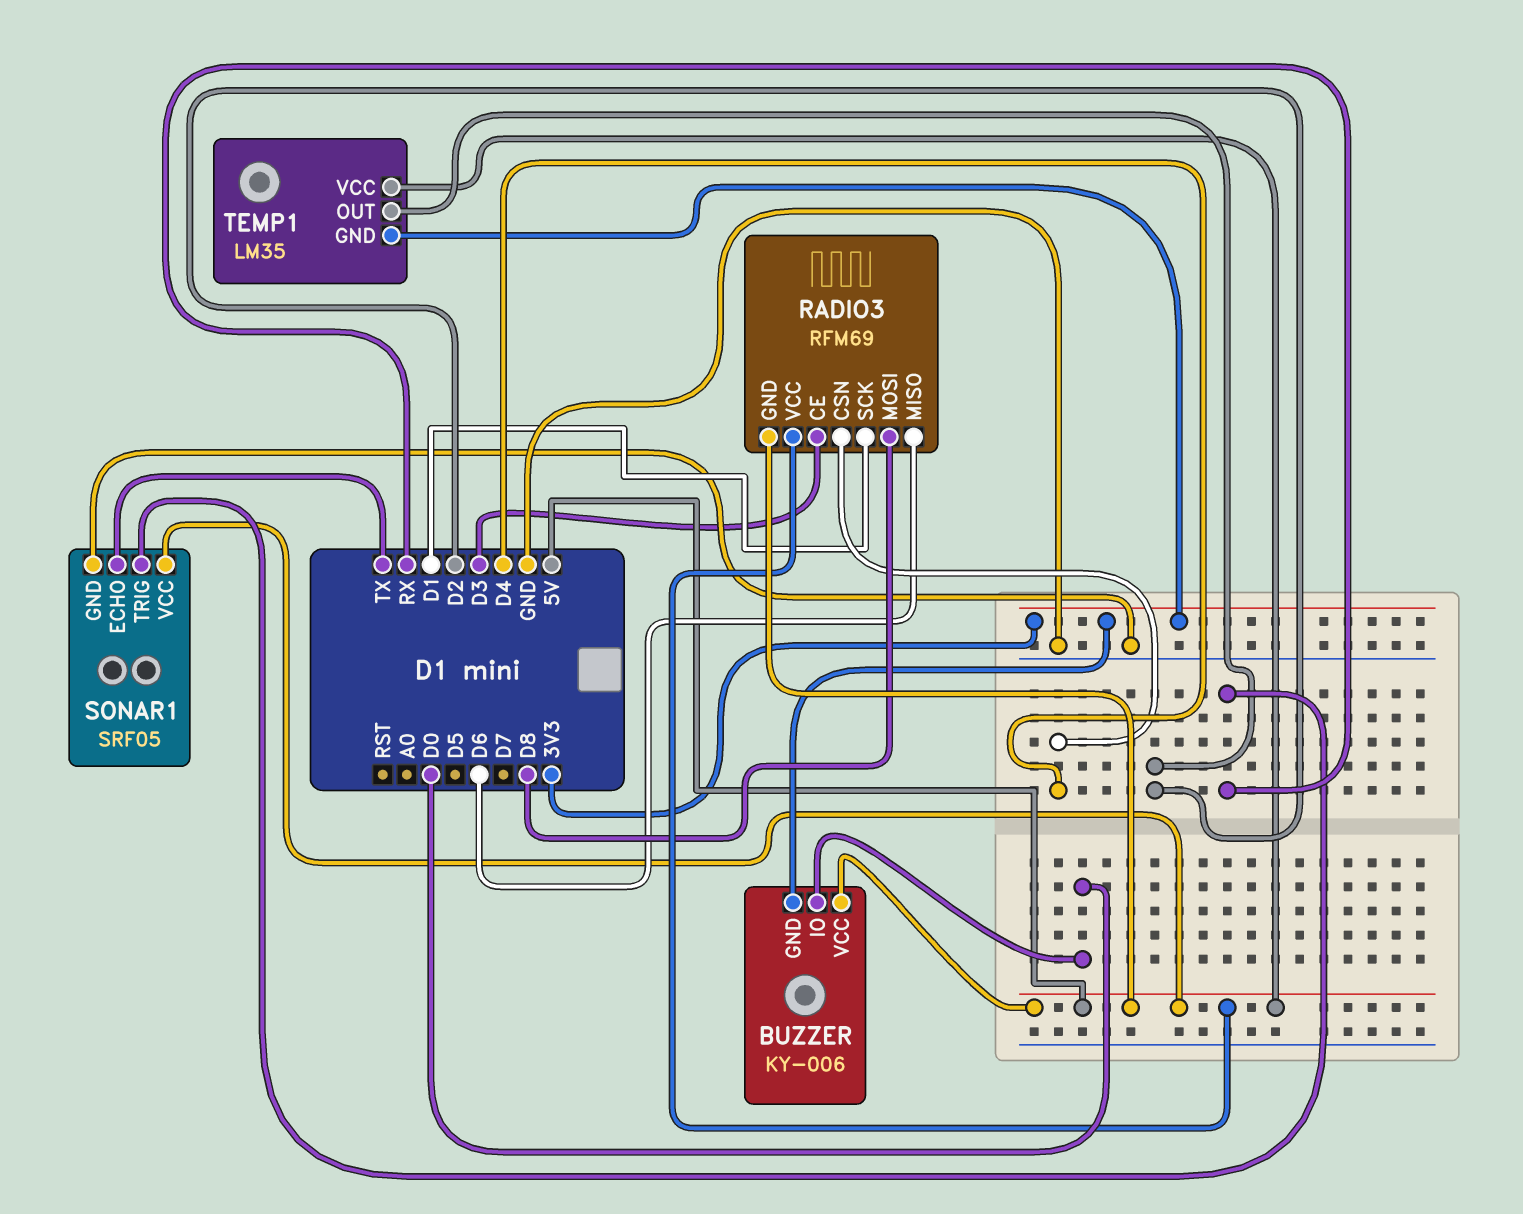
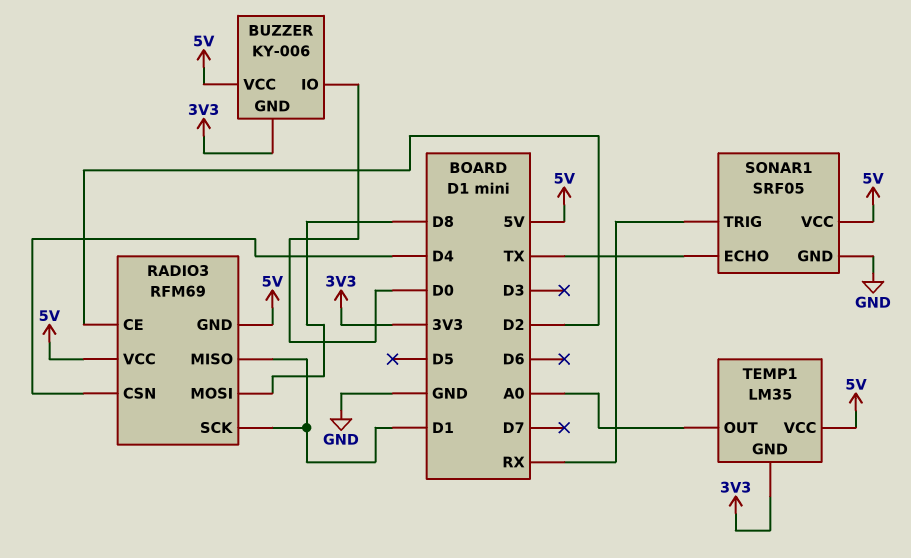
RADIO3 pin CE: D3 -> D2
RADIO3 pin MISO: D6 -> D1
TEMP1 pin OUT: D2 -> A0

